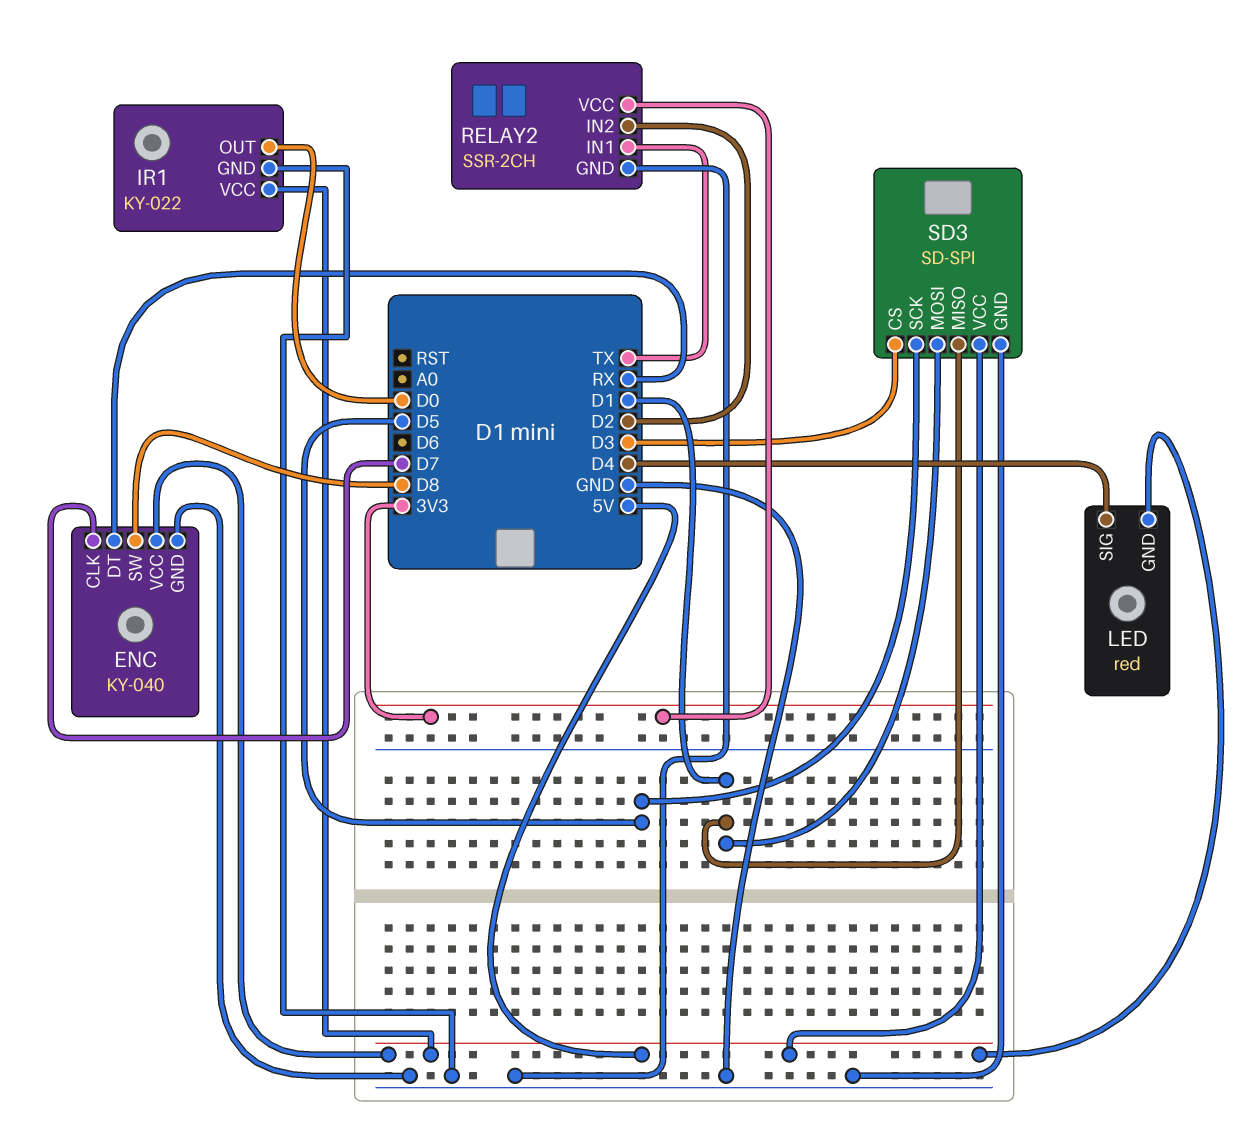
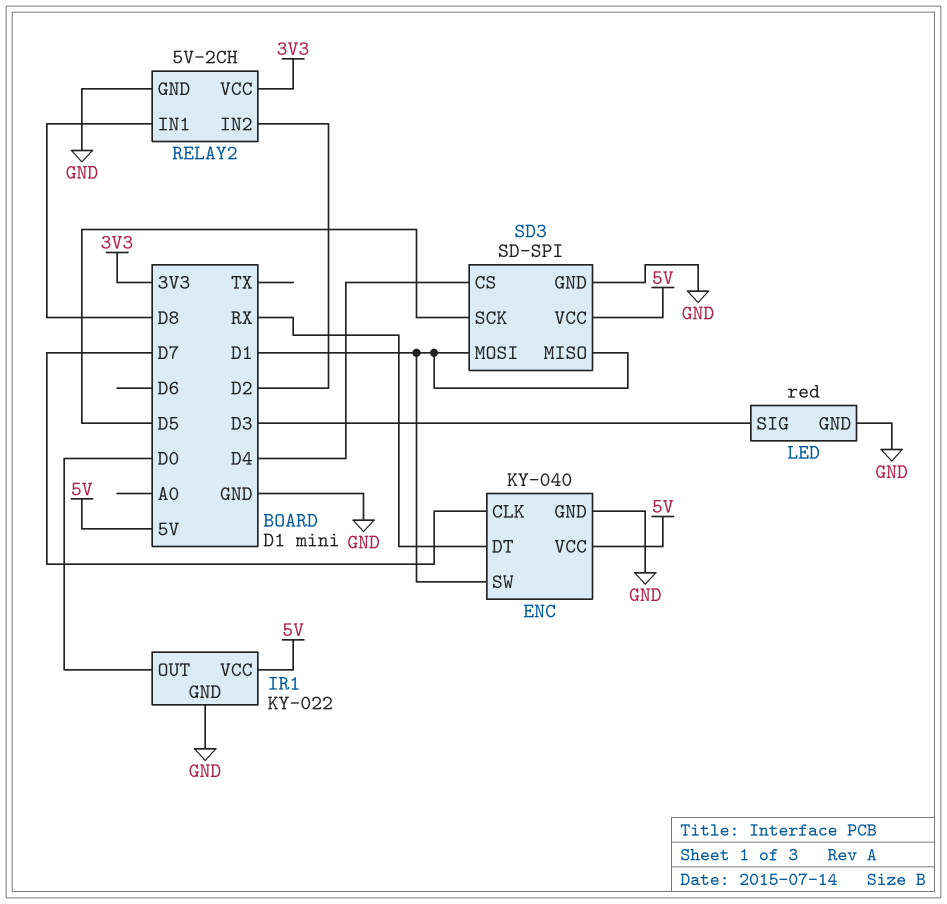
ENC pin SW: D8 -> D1
LED pin GND: 5V -> GND
LED pin SIG: D4 -> D3
RELAY2: SSR-2CH -> 5V-2CH
RELAY2 pin IN1: TX -> D8
SD3 pin CS: D3 -> D4

